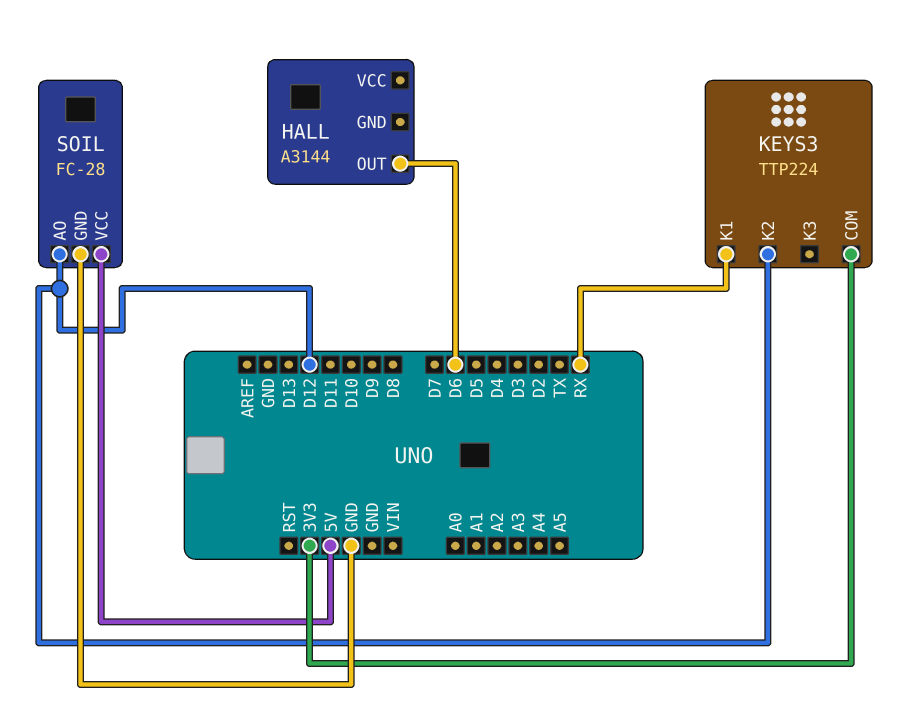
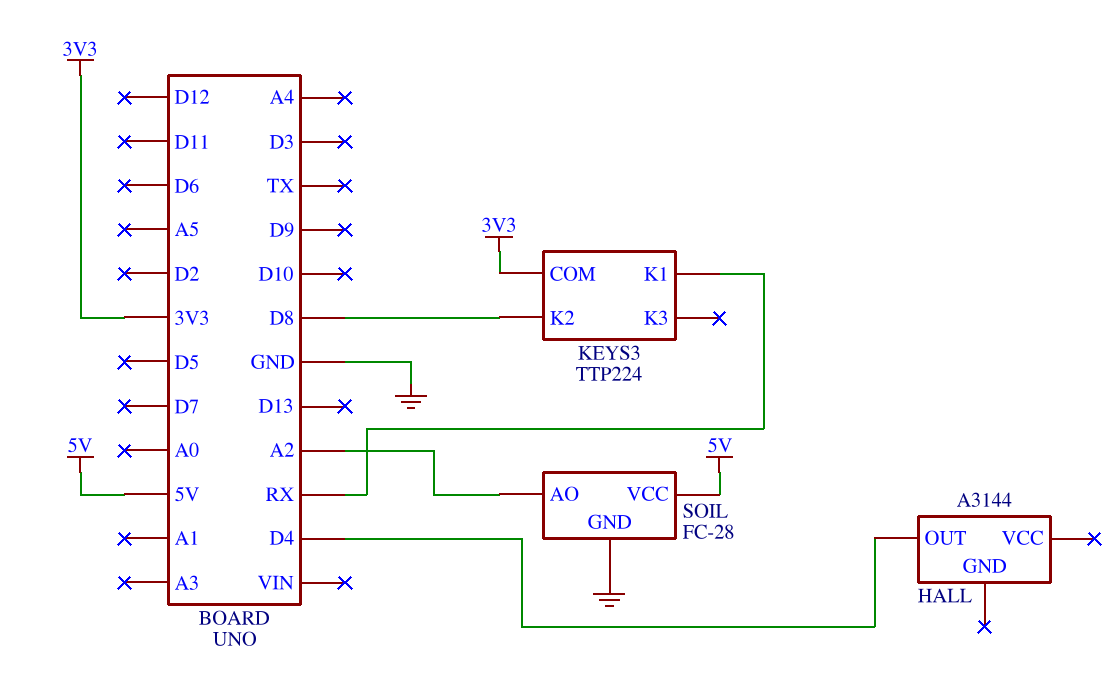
HALL pin OUT: D6 -> D4
KEYS3 pin K2: D12 -> D8
SOIL pin AO: D12 -> A2

